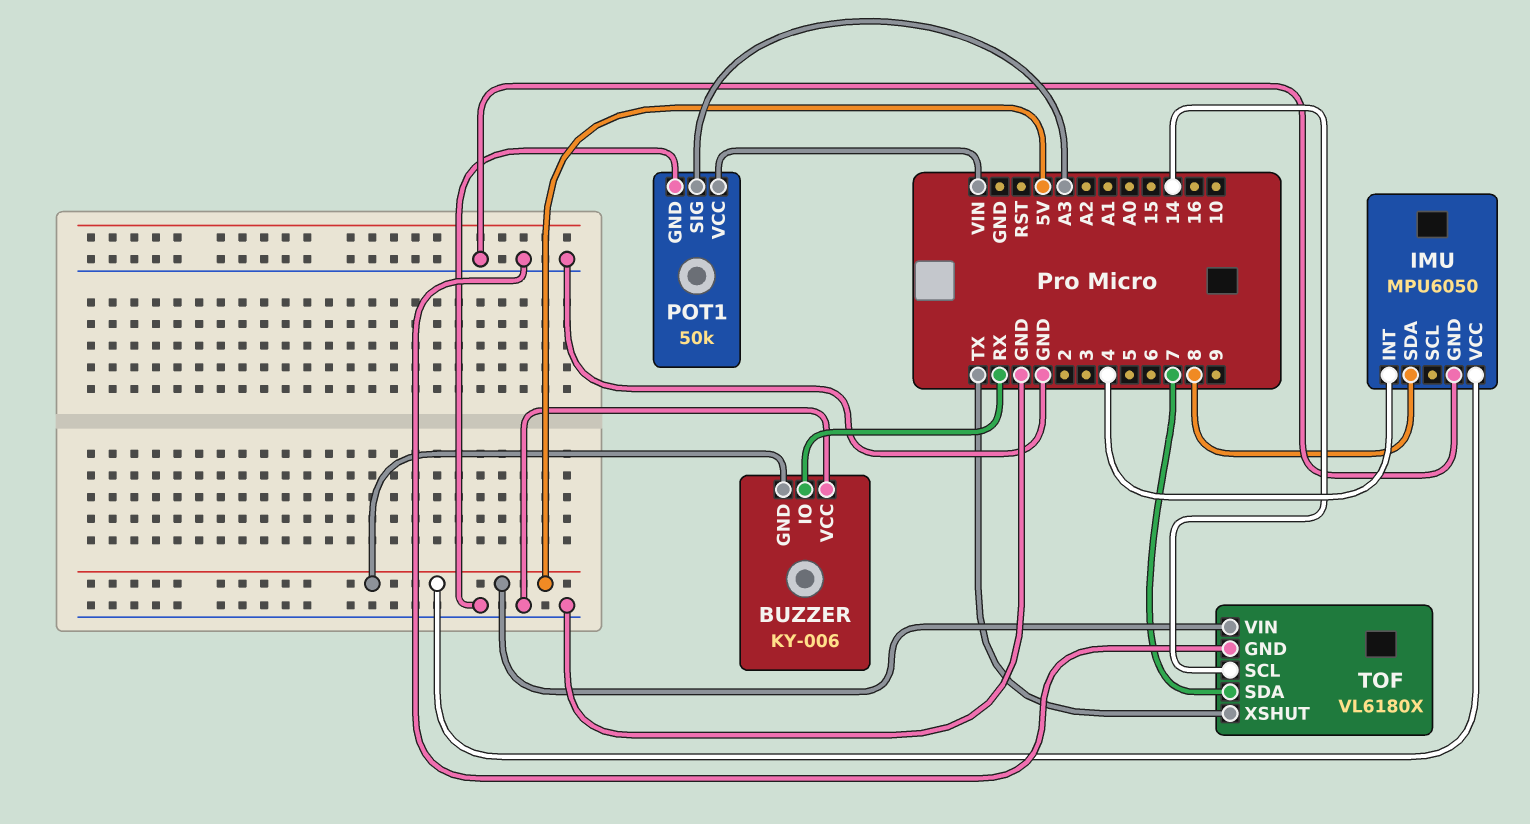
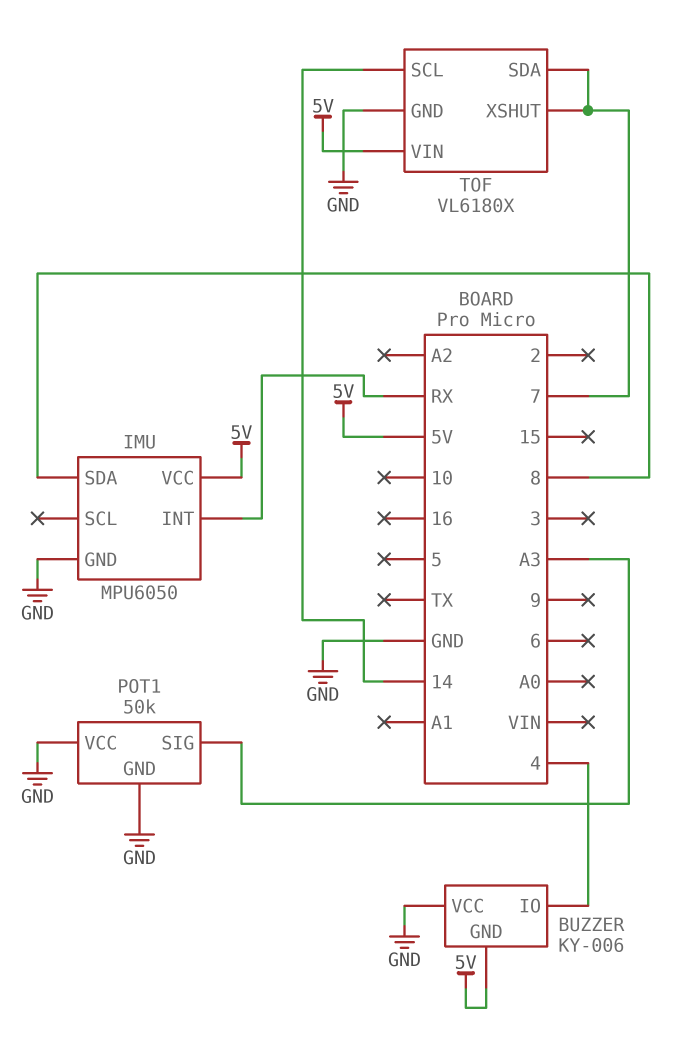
BUZZER pin IO: RX -> 4
IMU pin INT: 4 -> RX
POT1 pin VCC: VIN -> GND
TOF pin XSHUT: TX -> 7

